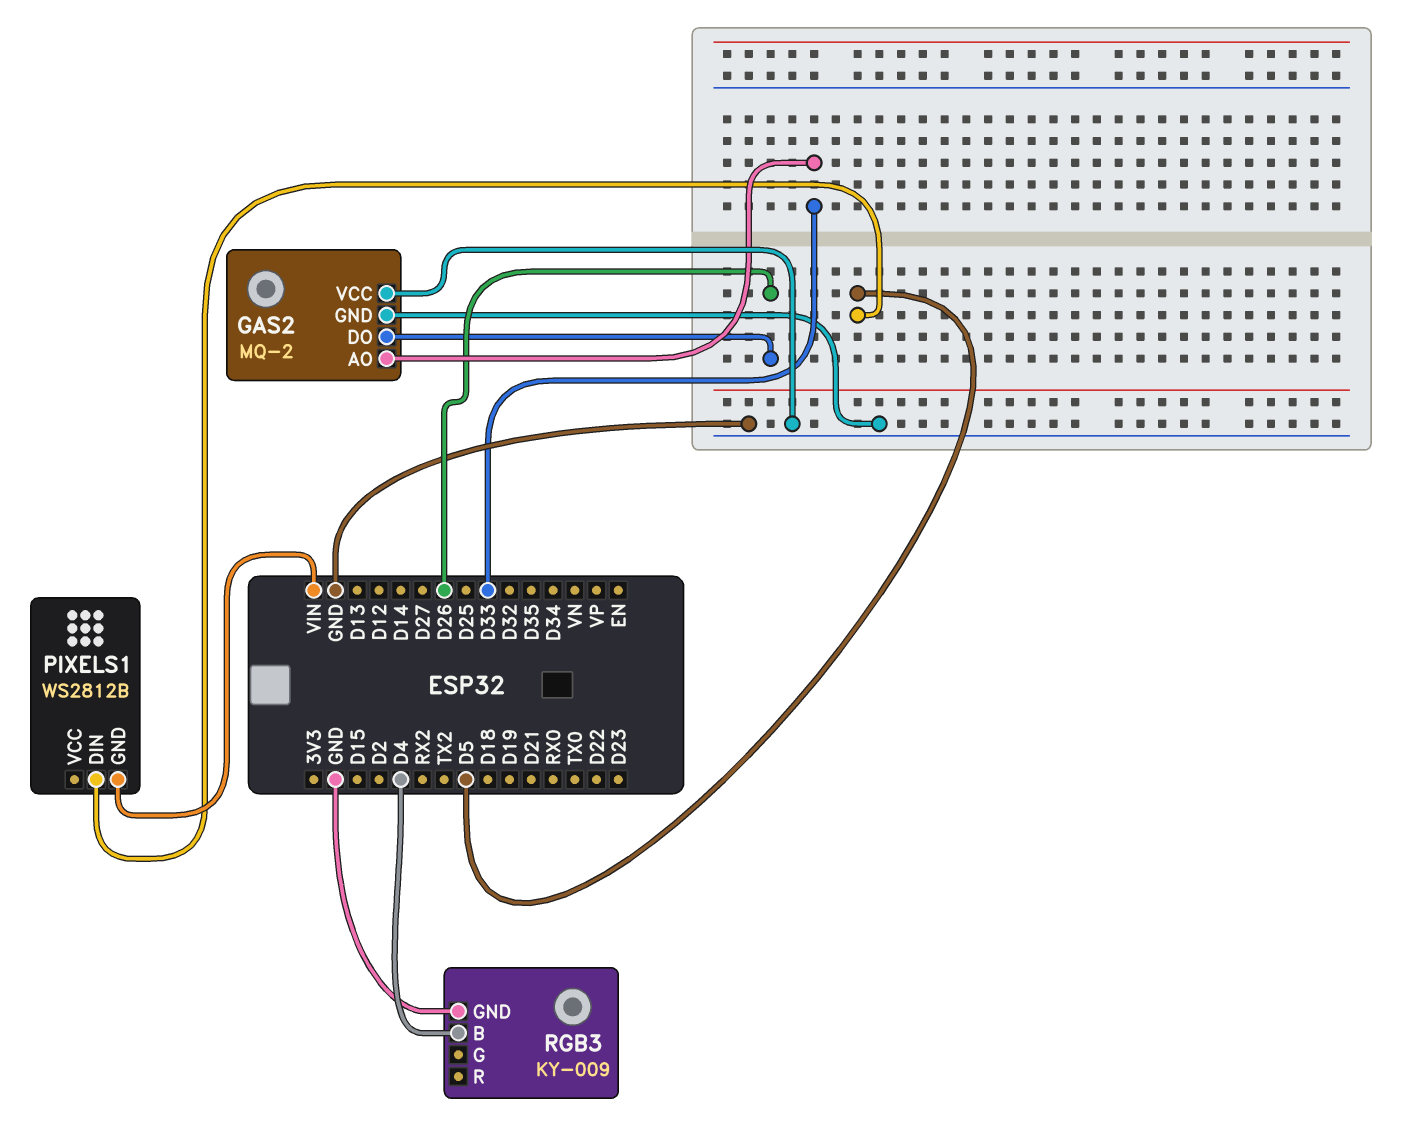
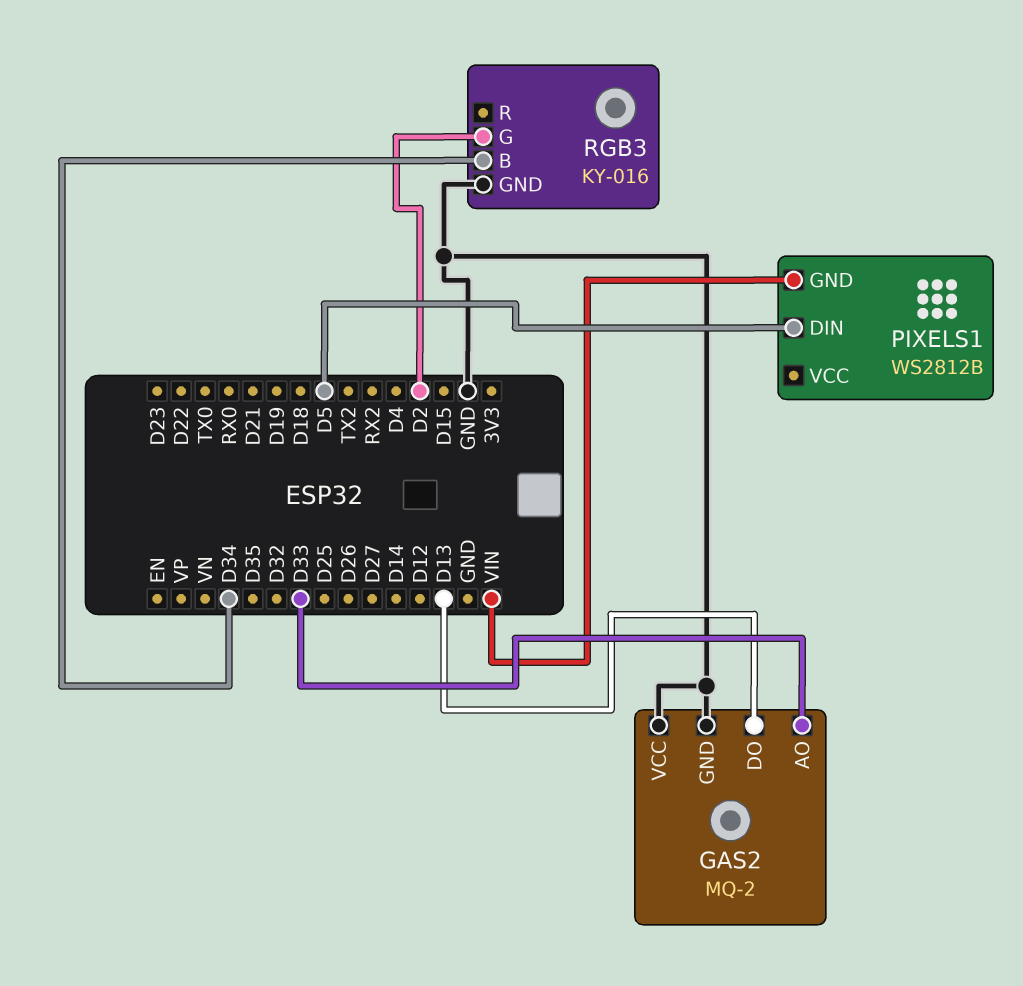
GAS2 pin DO: D26 -> D13
RGB3: KY-009 -> KY-016
RGB3 pin B: D4 -> D34
RGB3 pin G: none -> D2

